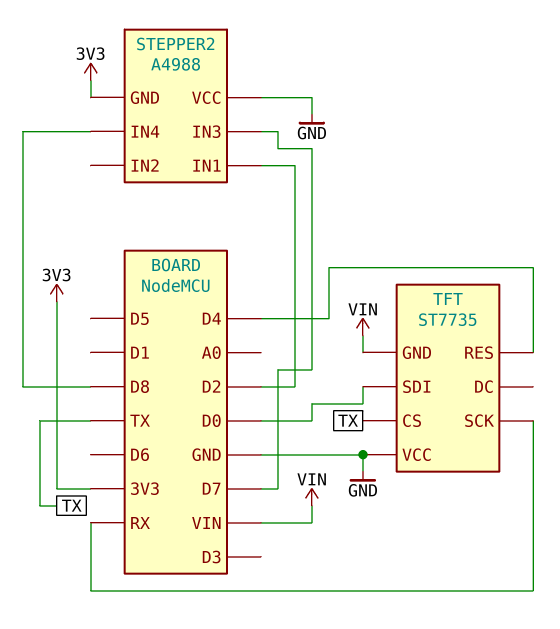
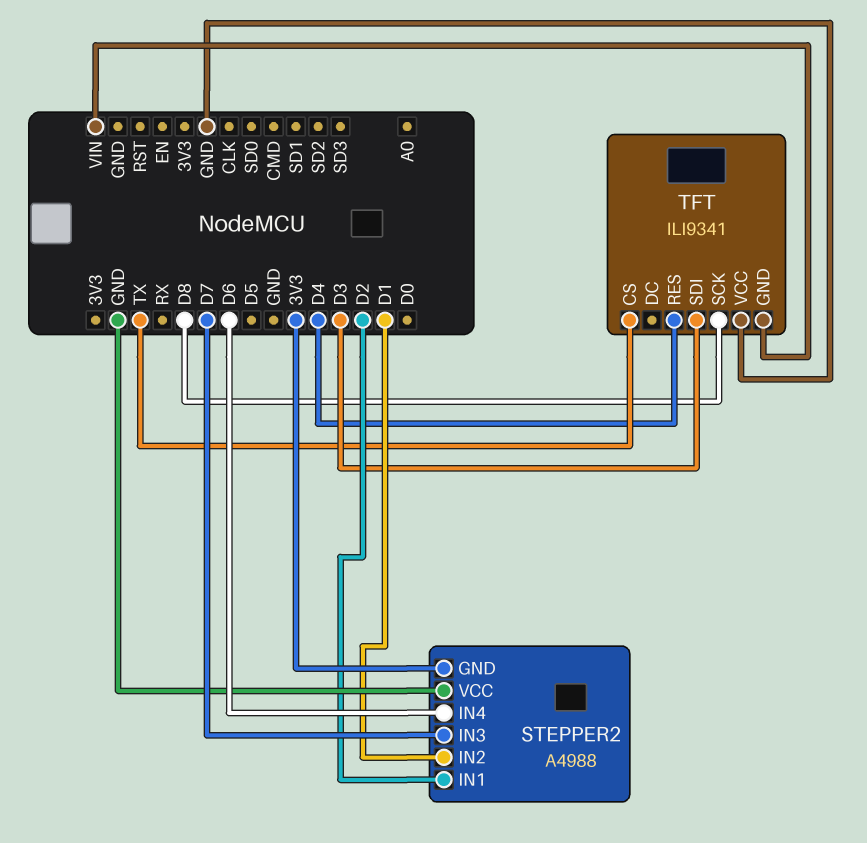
STEPPER2 pin IN2: none -> D1
STEPPER2 pin IN4: D8 -> D6
TFT: ST7735 -> ILI9341
TFT pin SCK: RX -> D8
TFT pin SDI: D0 -> D3

